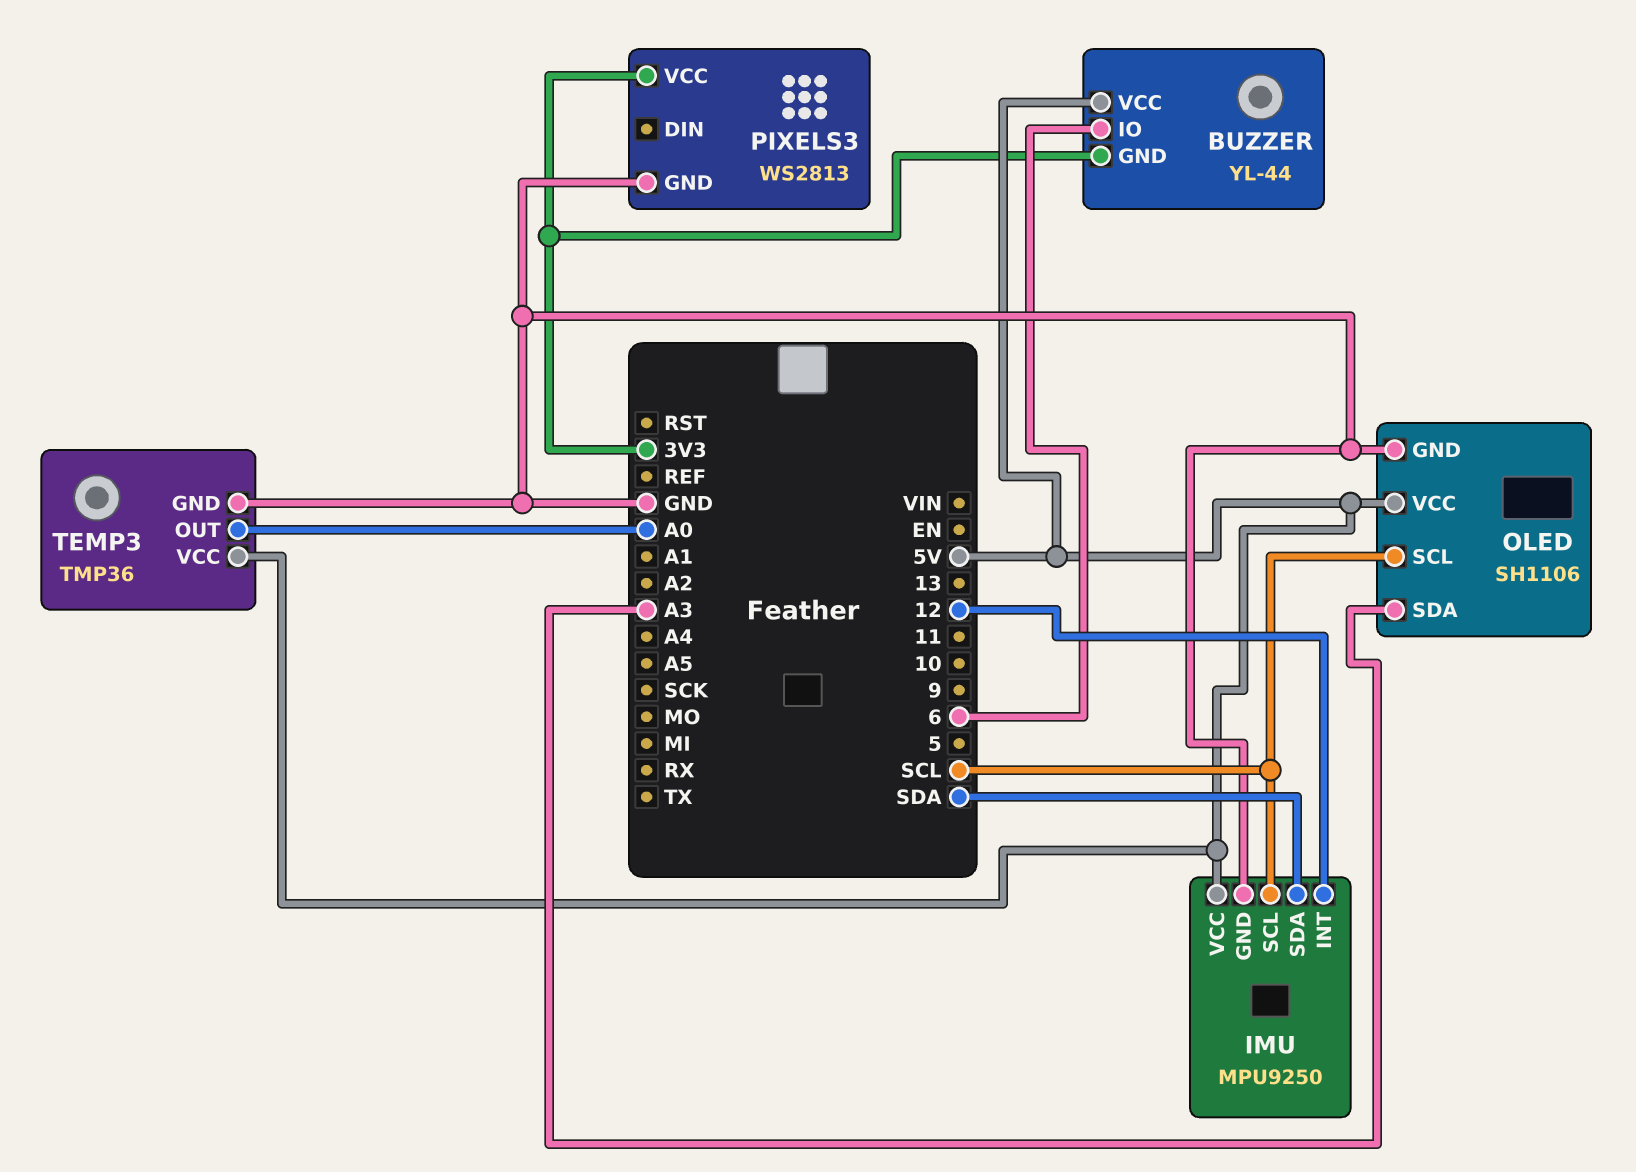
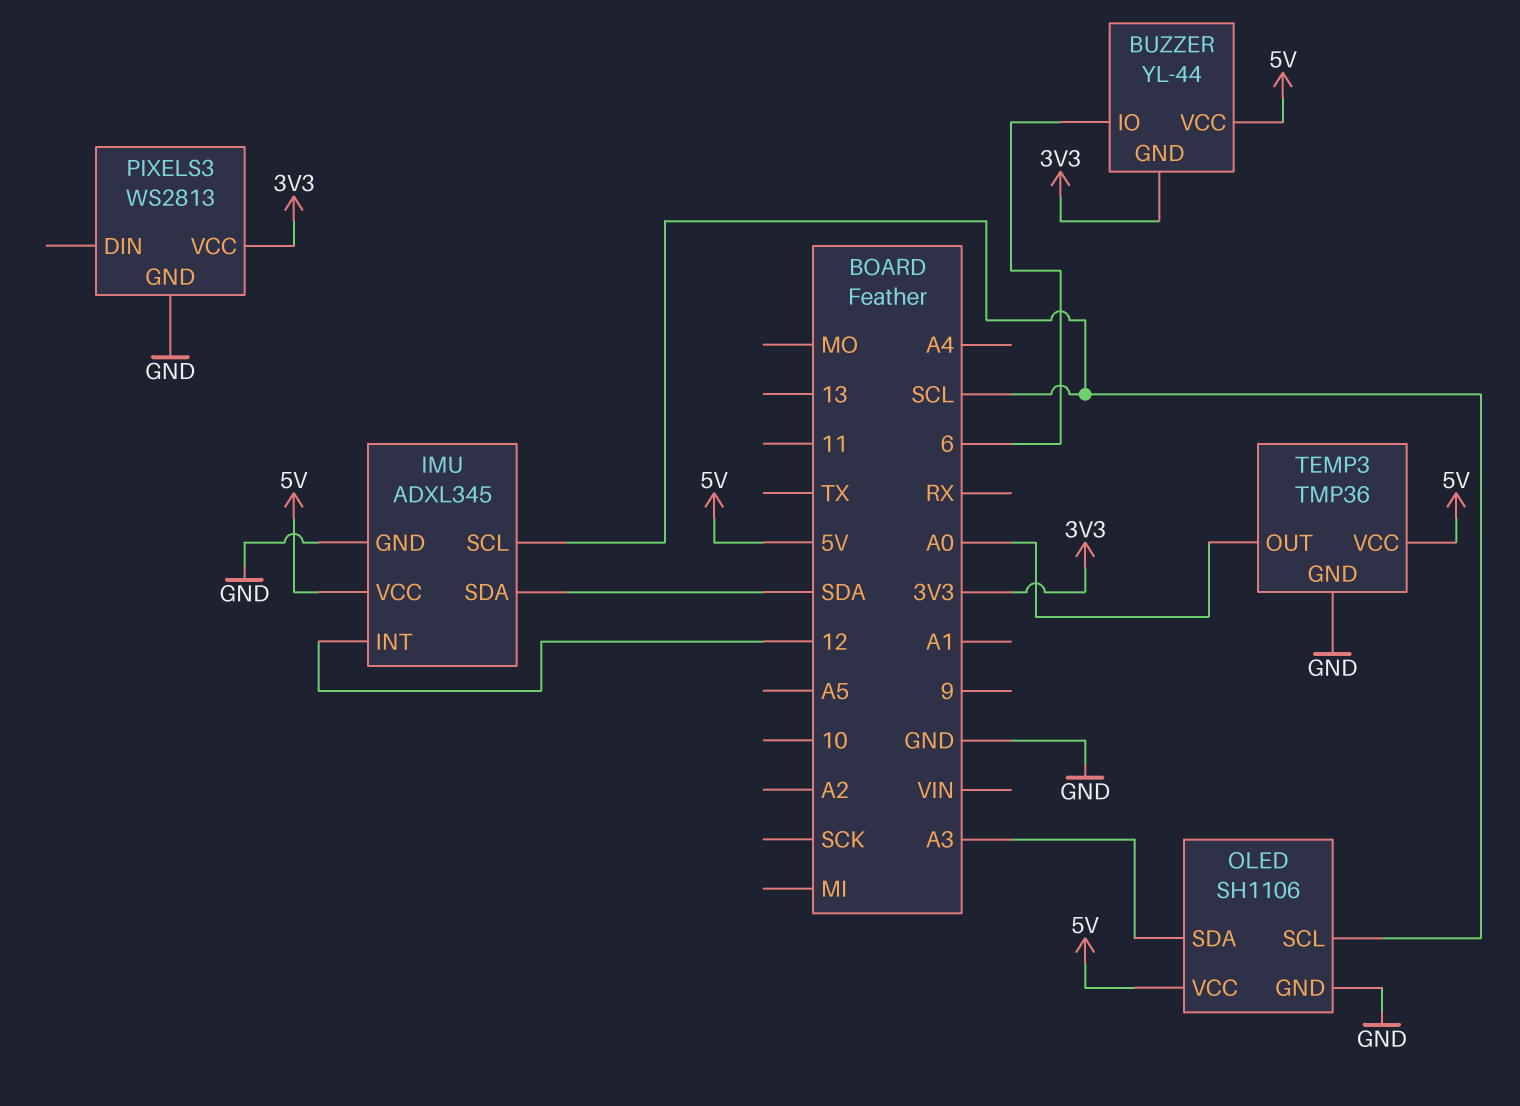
IMU: MPU9250 -> ADXL345

